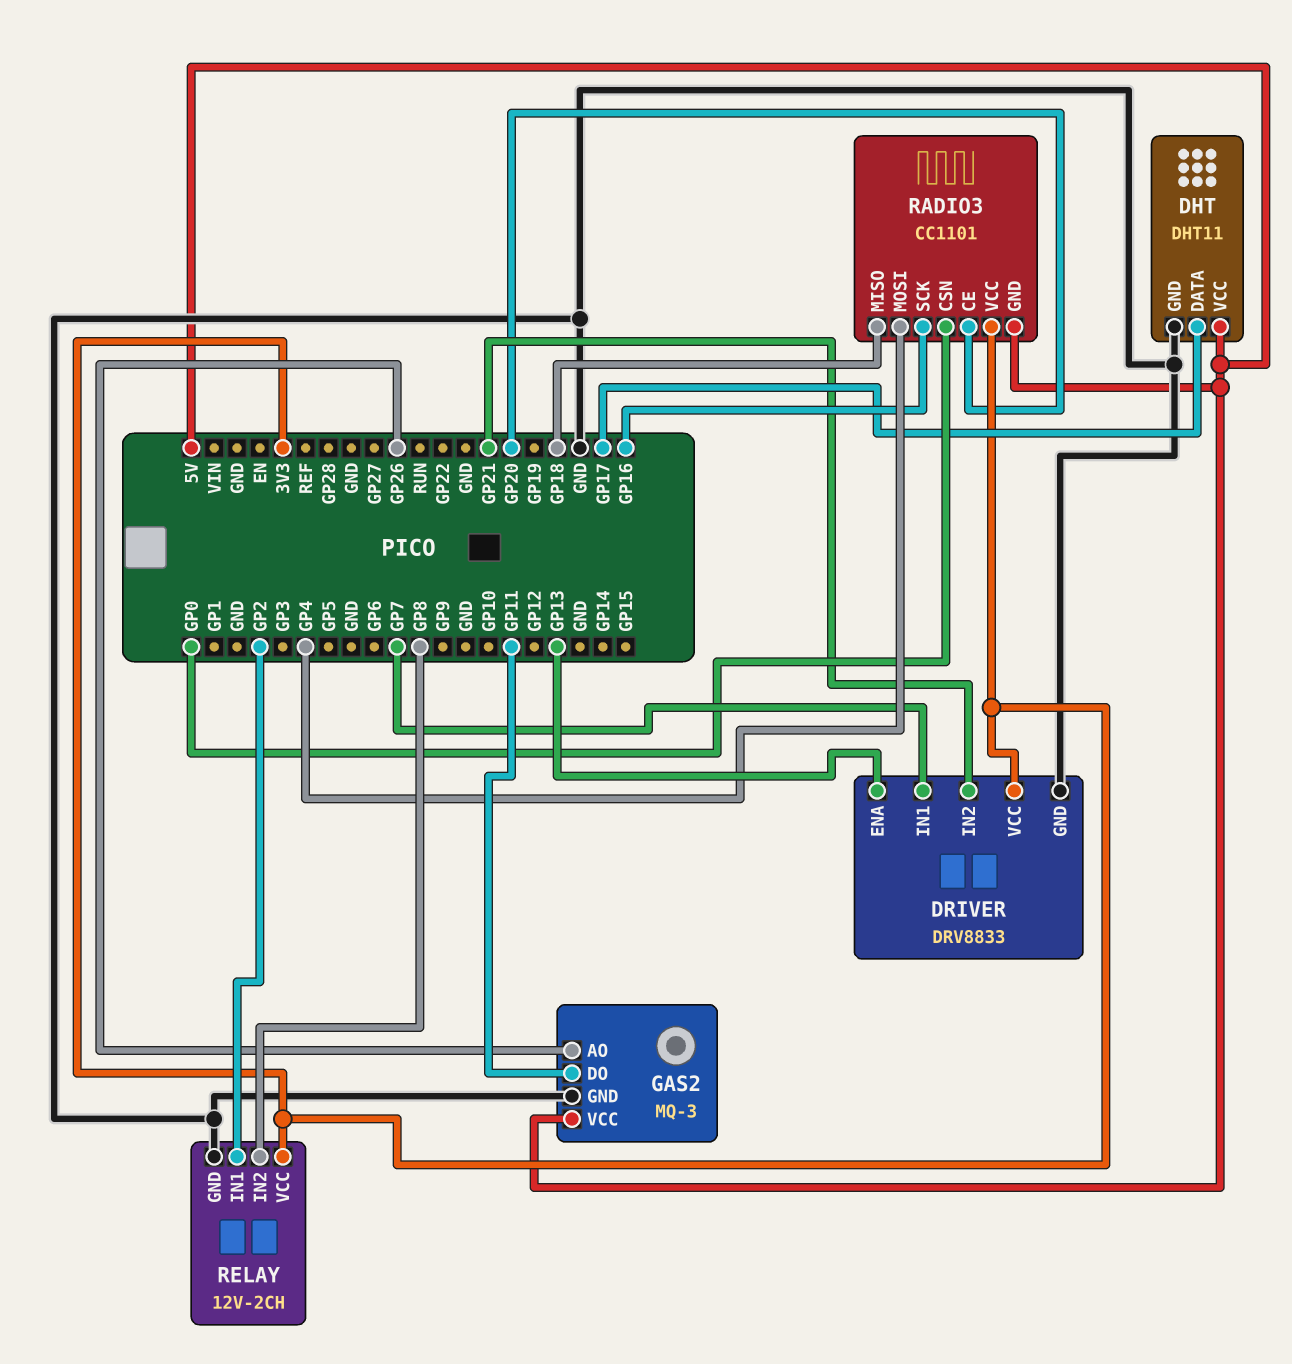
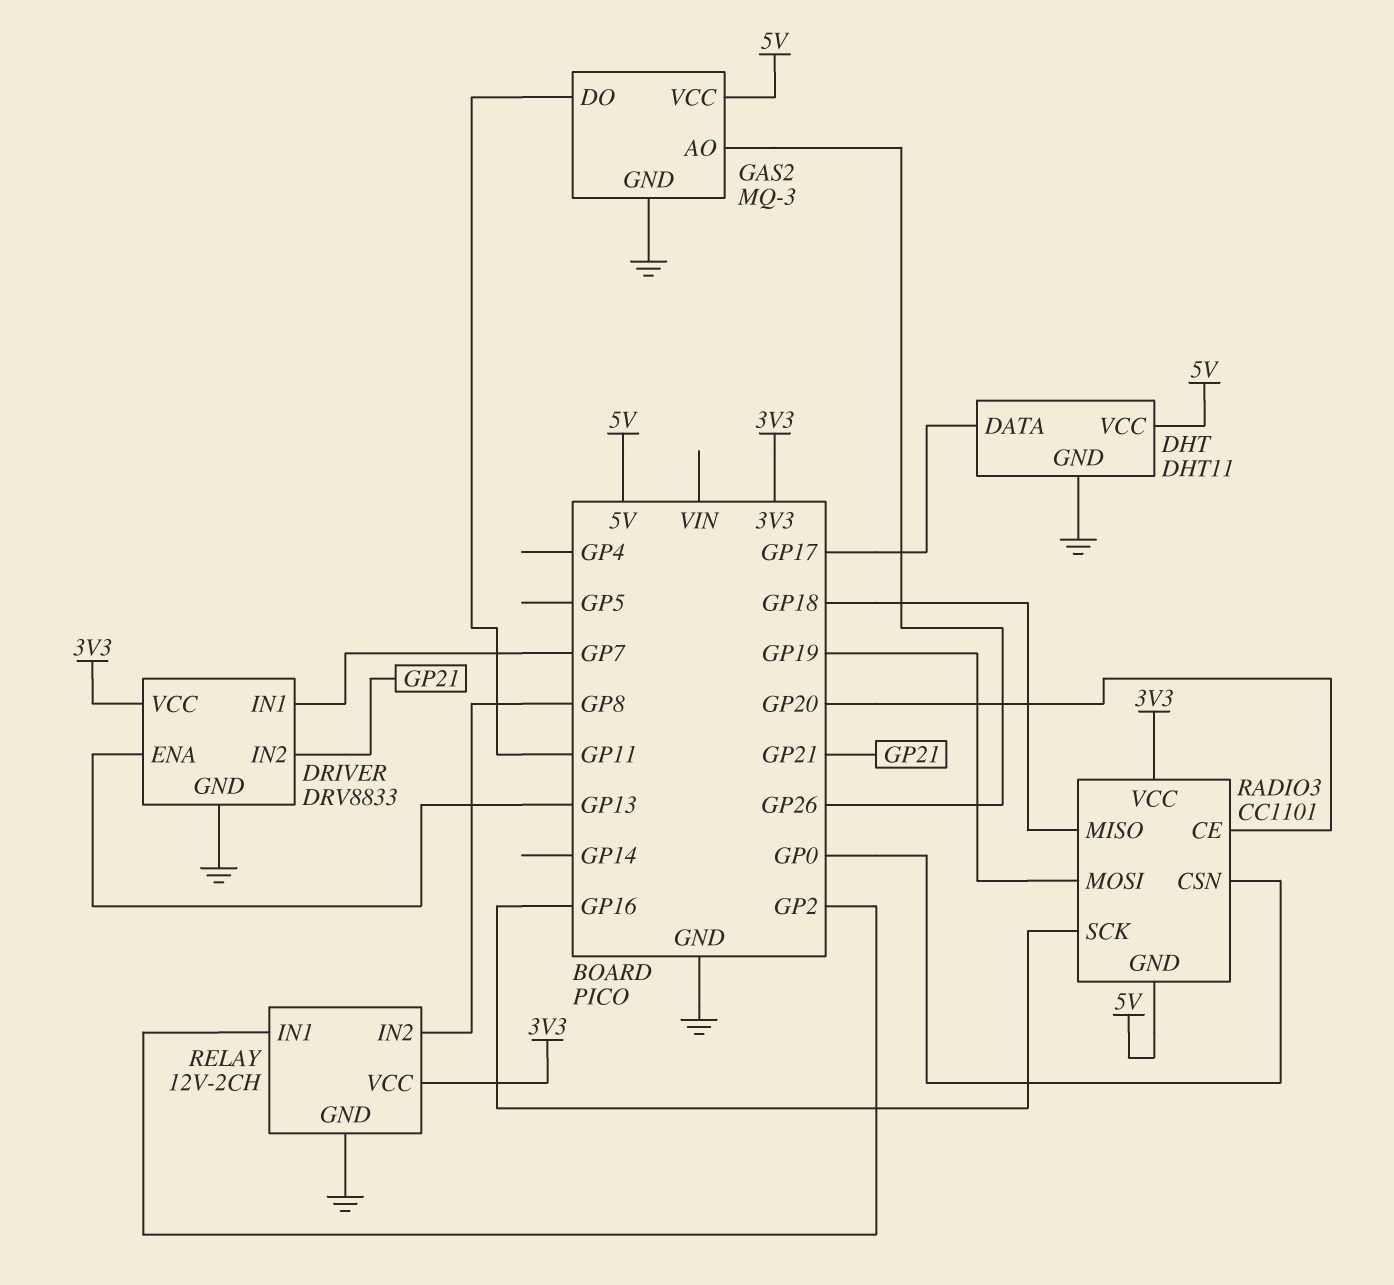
RADIO3 pin MOSI: GP4 -> GP19

